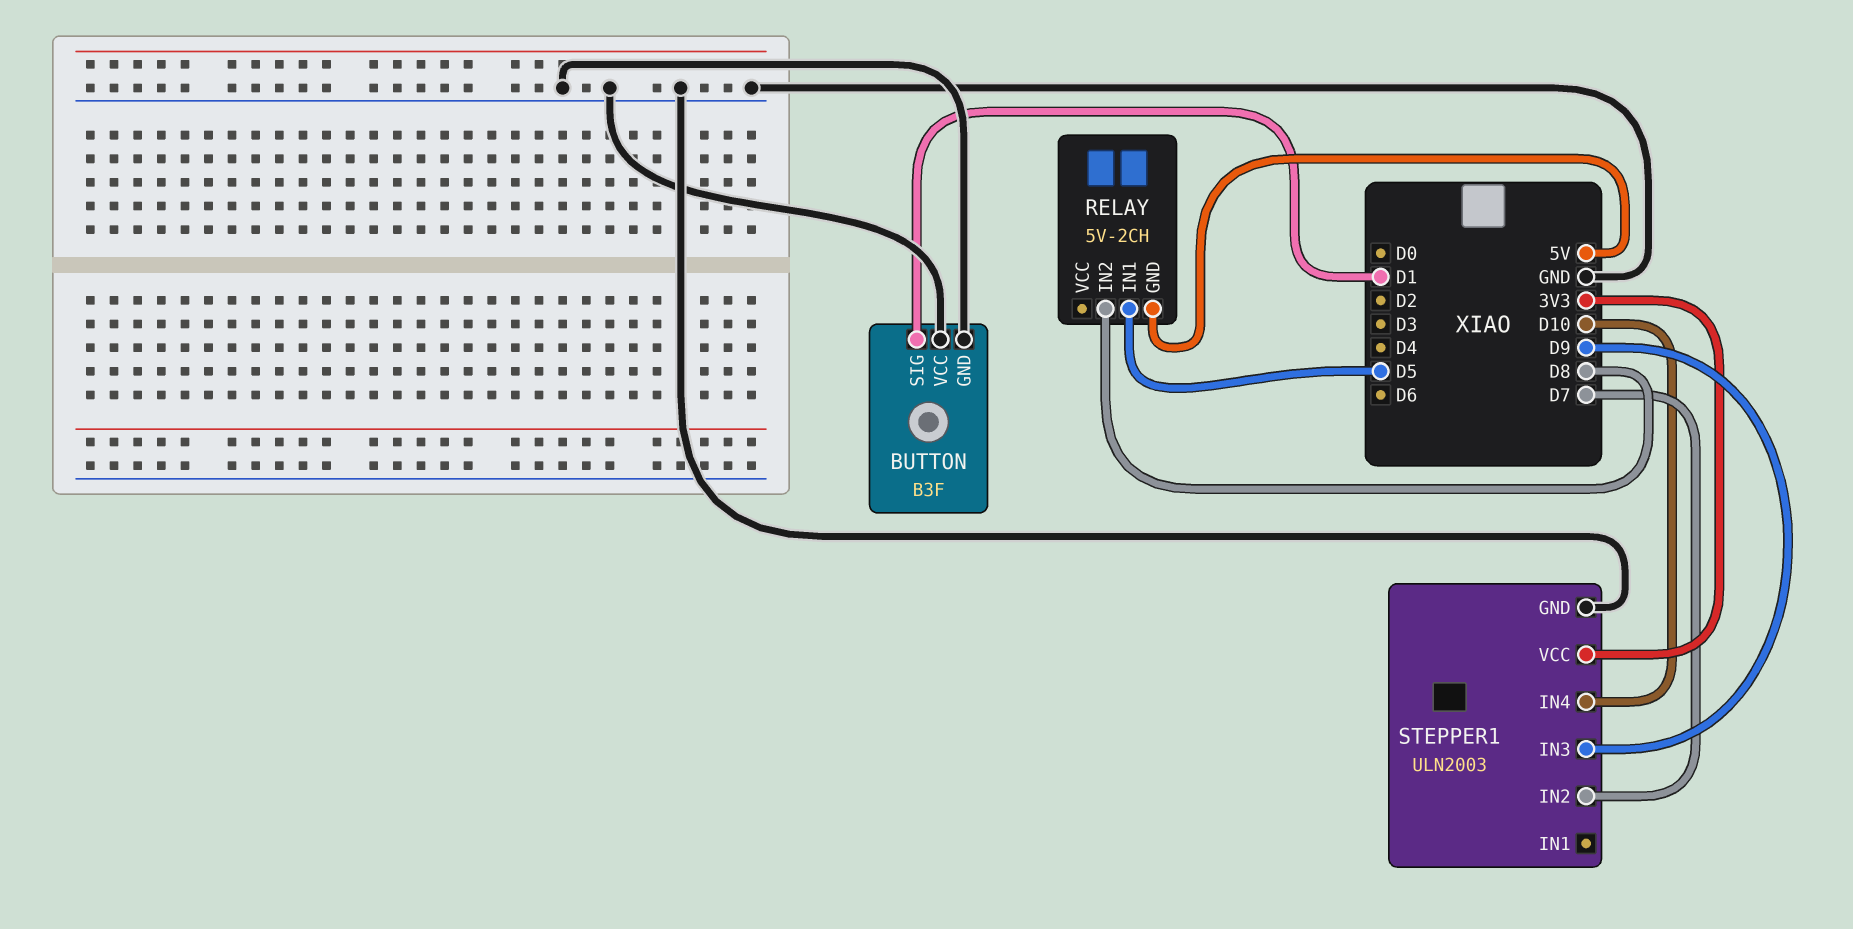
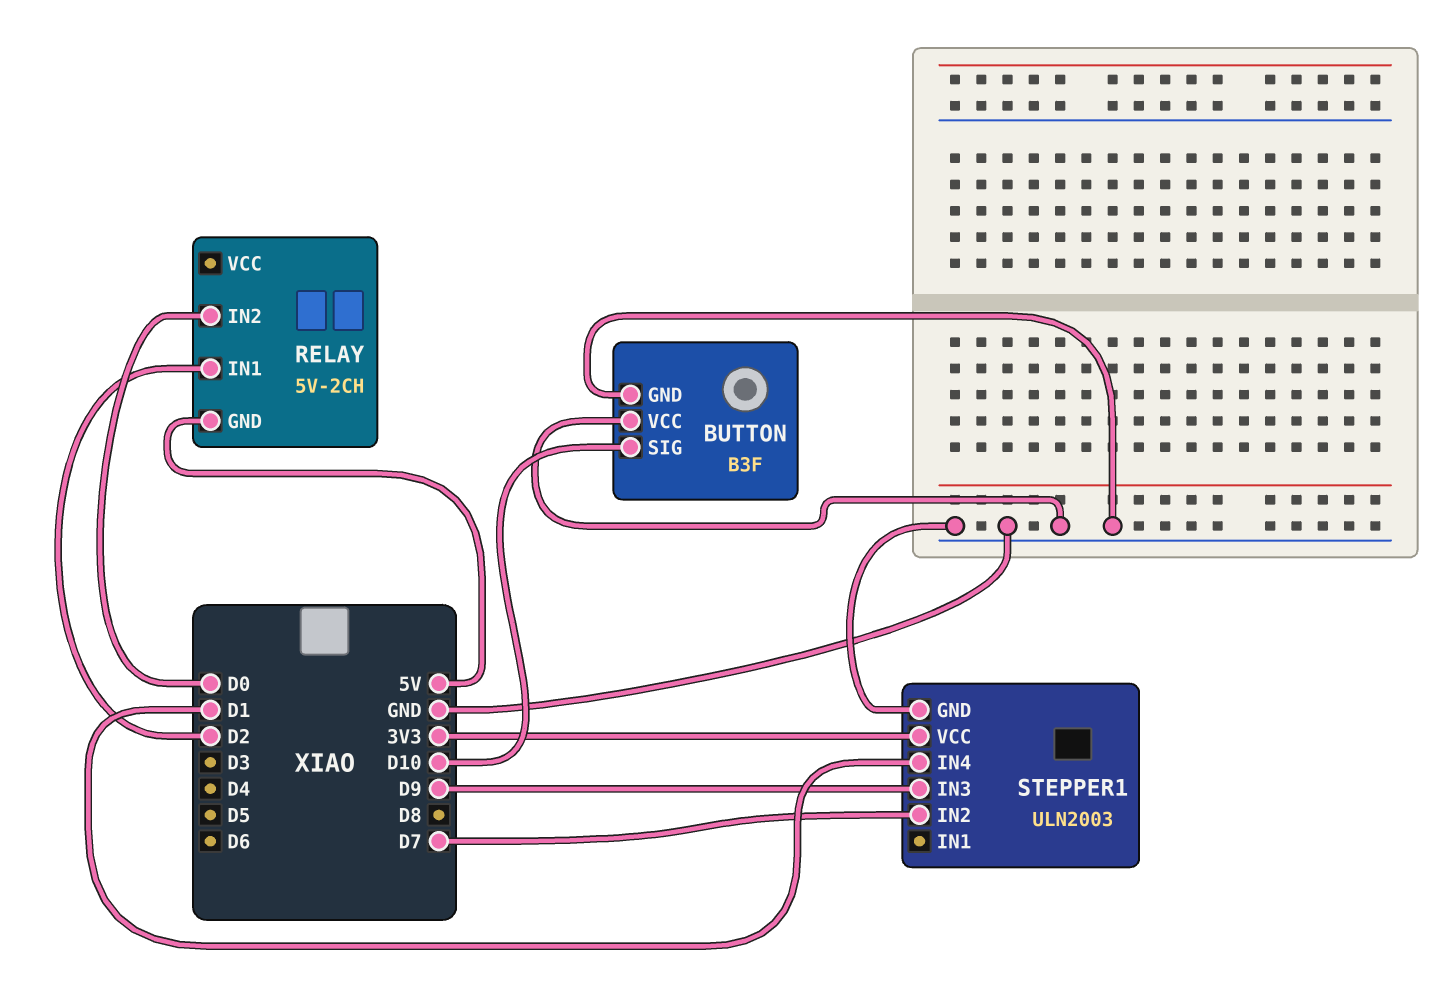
BUTTON pin SIG: D1 -> D10
RELAY pin IN1: D5 -> D2
RELAY pin IN2: D8 -> D0
STEPPER1 pin IN4: D10 -> D1

